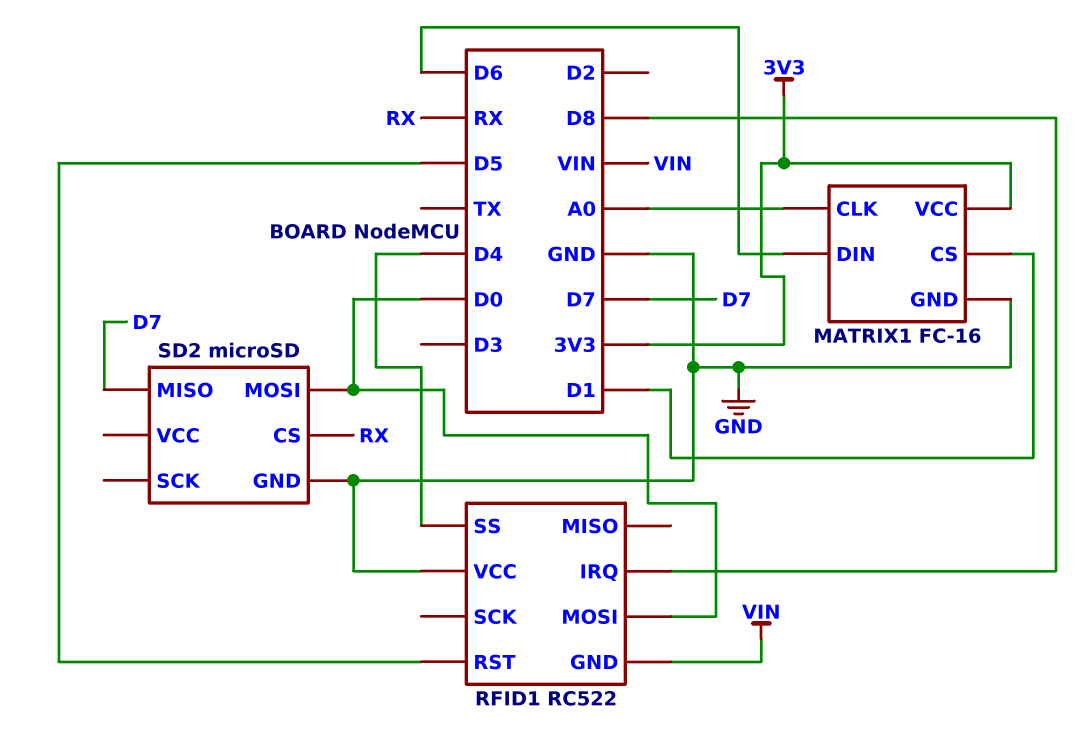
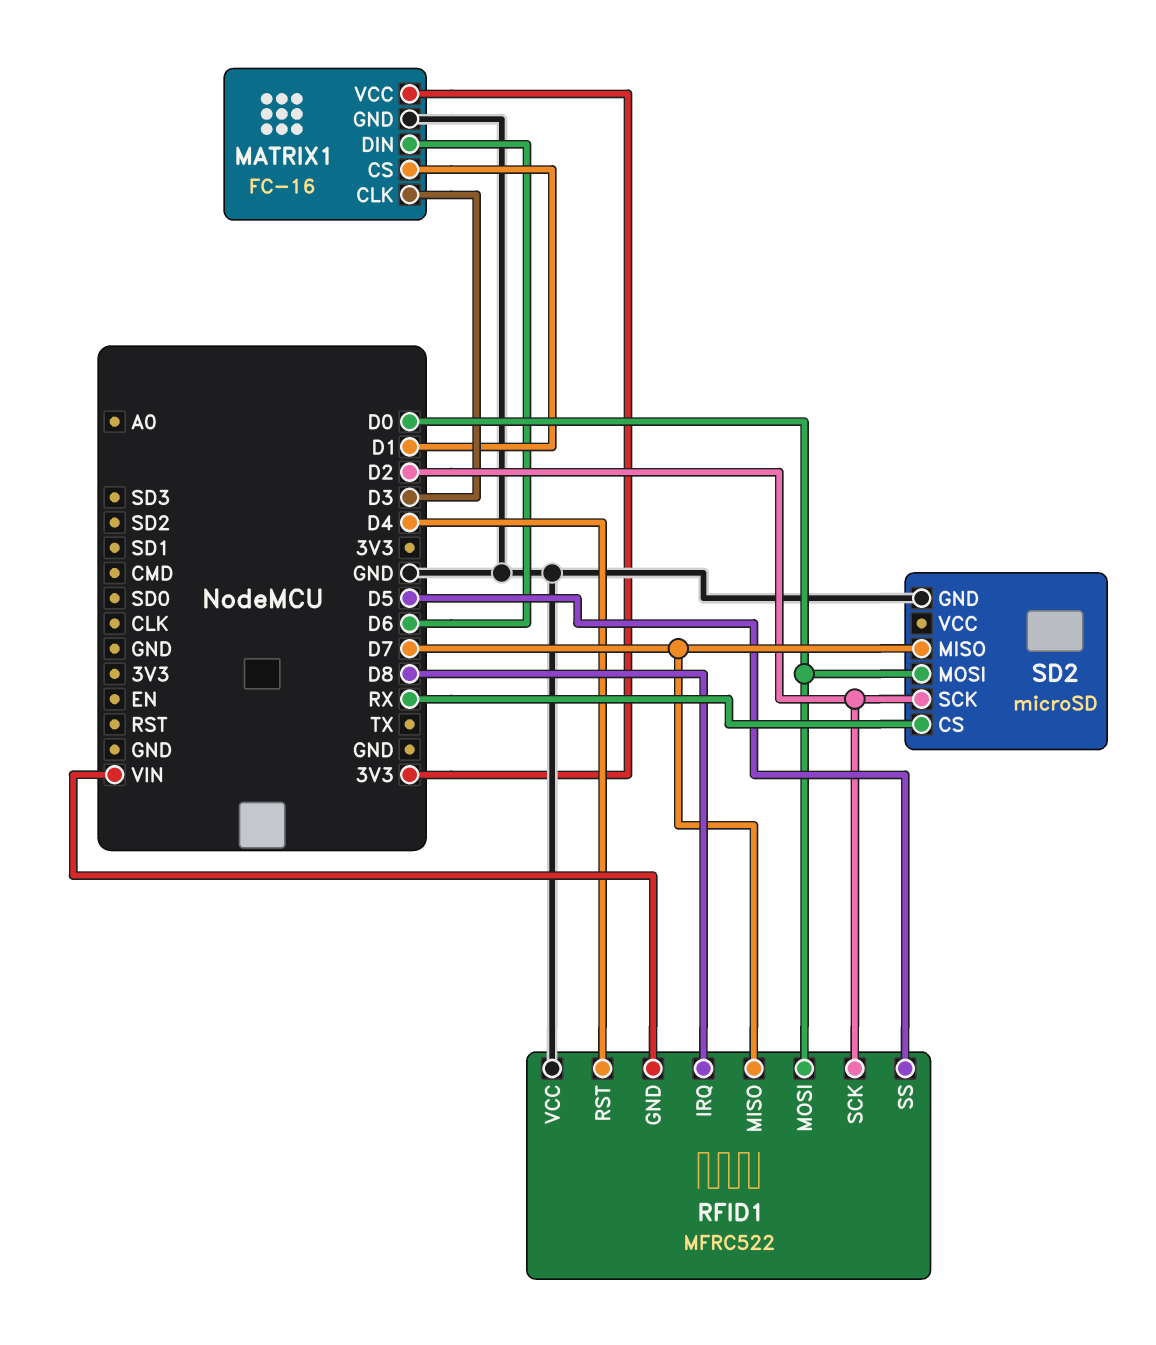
MATRIX1 pin CLK: A0 -> D3
RFID1: RC522 -> MFRC522
RFID1 pin MISO: none -> D7
RFID1 pin RST: D5 -> D4
RFID1 pin SCK: none -> D2
RFID1 pin SS: D4 -> D5
SD2 pin SCK: none -> D2

